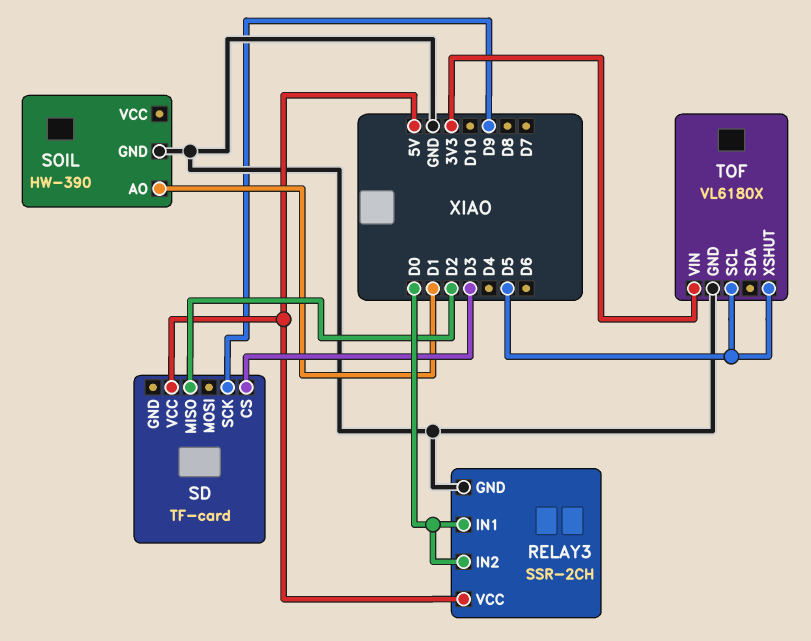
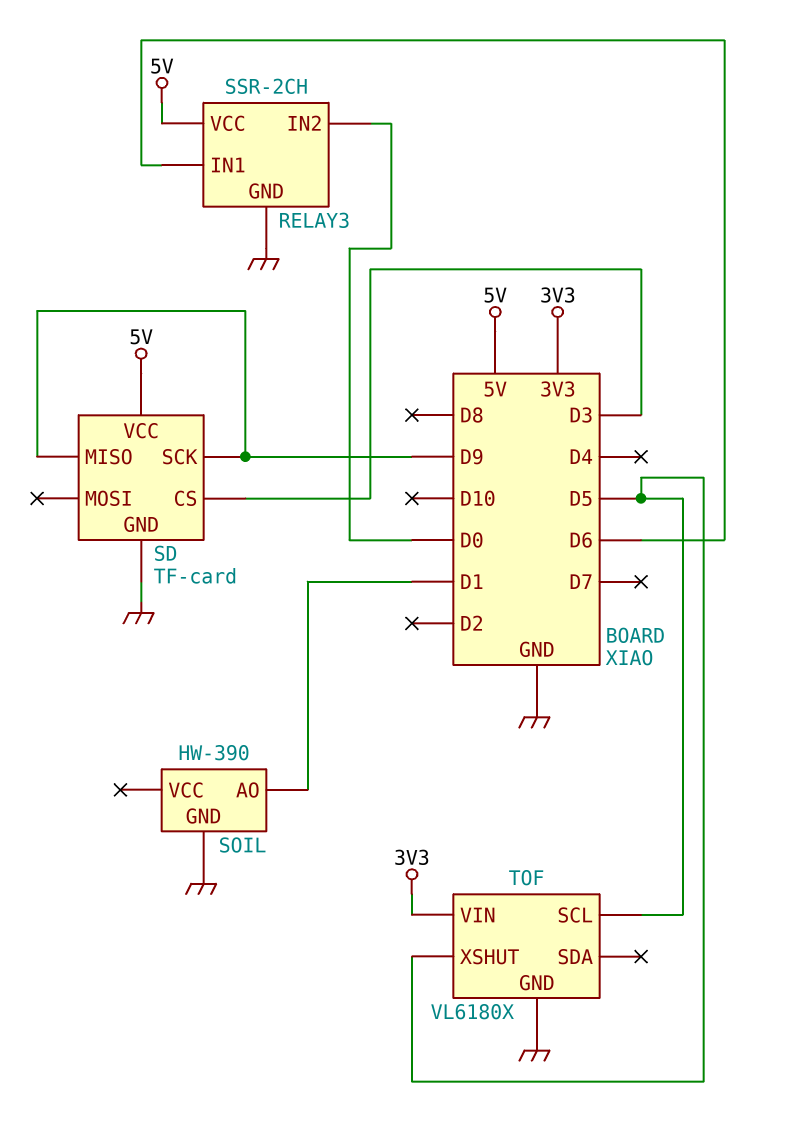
RELAY3 pin IN1: D0 -> D6
SD pin GND: none -> GND
SD pin MISO: D2 -> D9

